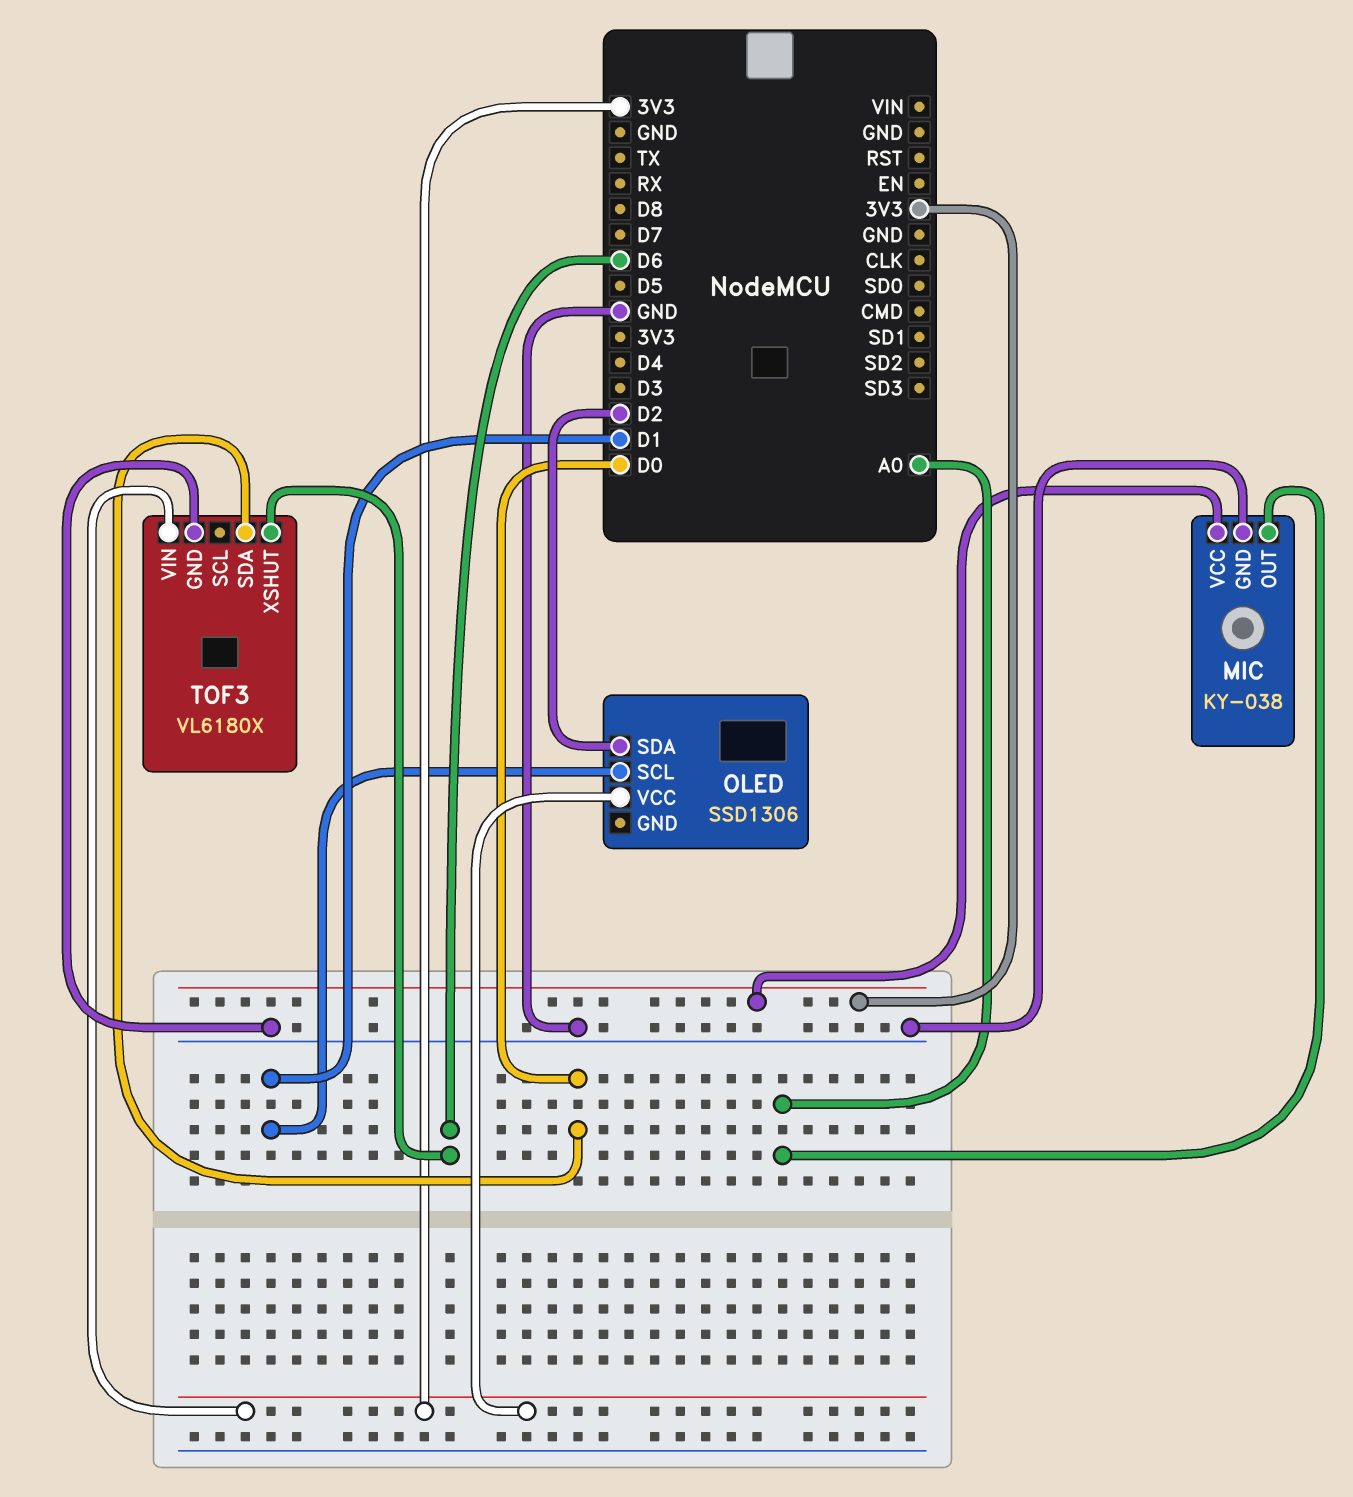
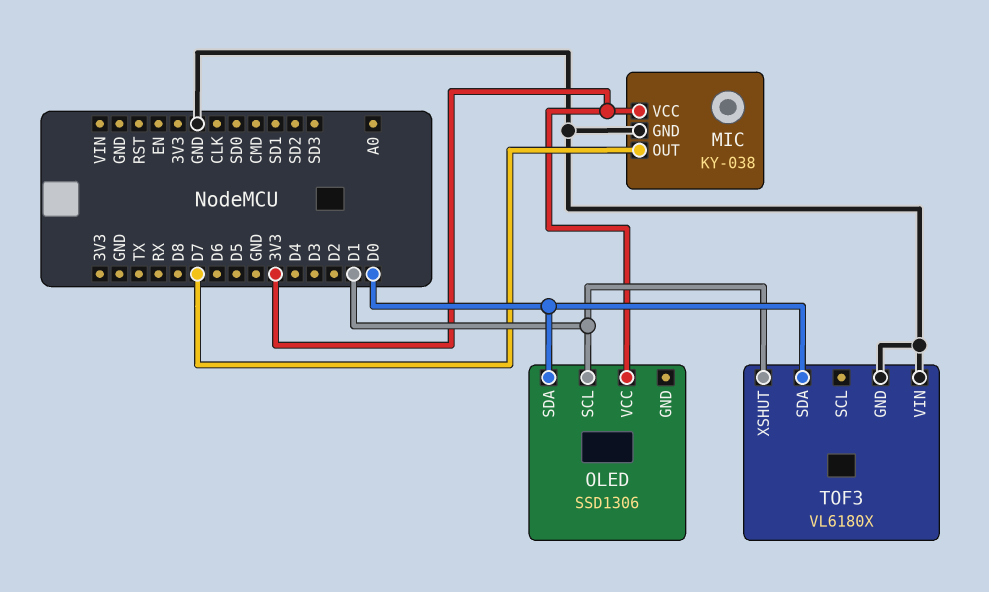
MIC pin OUT: A0 -> D7
OLED pin SDA: D2 -> D0
TOF3 pin VIN: 3V3 -> GND
TOF3 pin XSHUT: D6 -> D1

